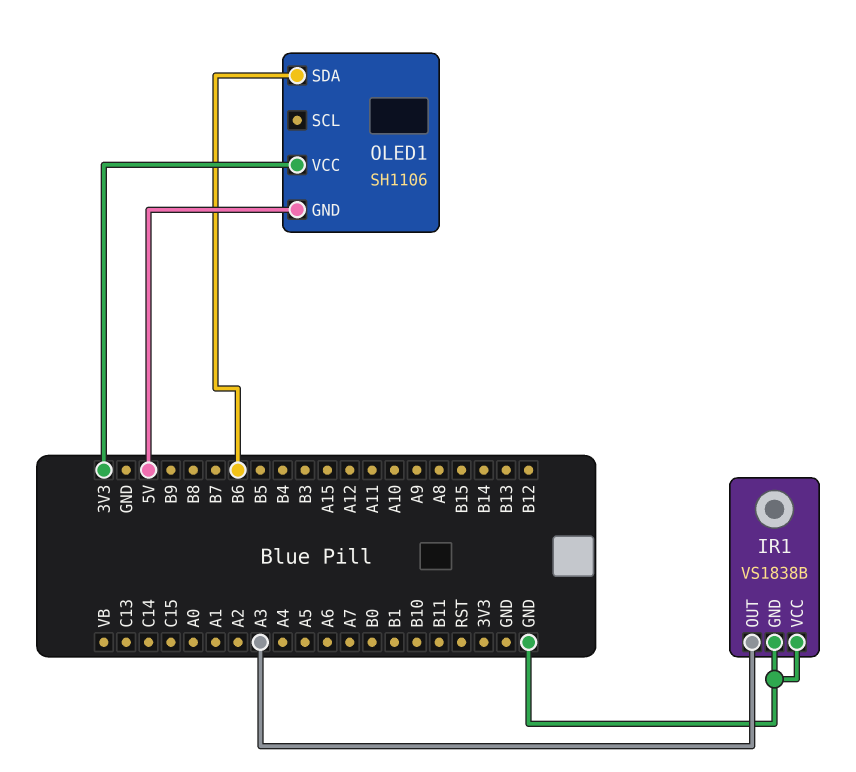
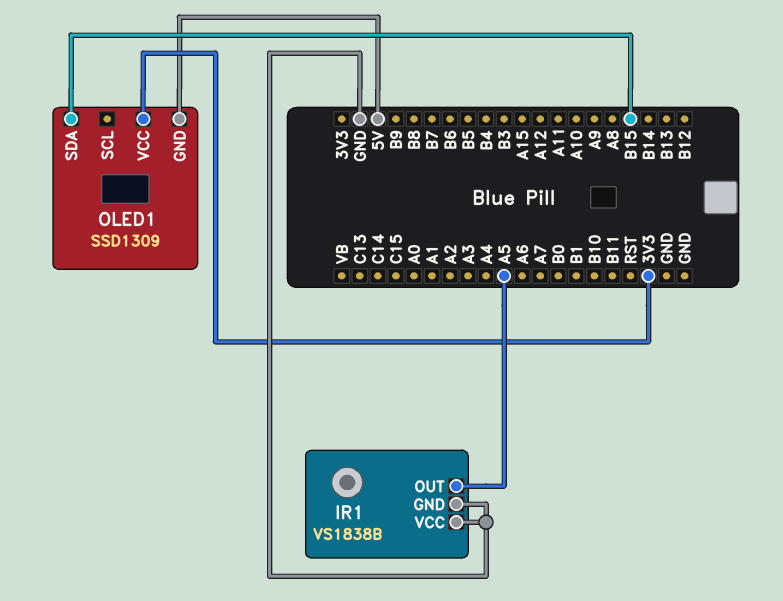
IR1 pin OUT: A3 -> A5
OLED1: SH1106 -> SSD1309
OLED1 pin SDA: B6 -> B15

